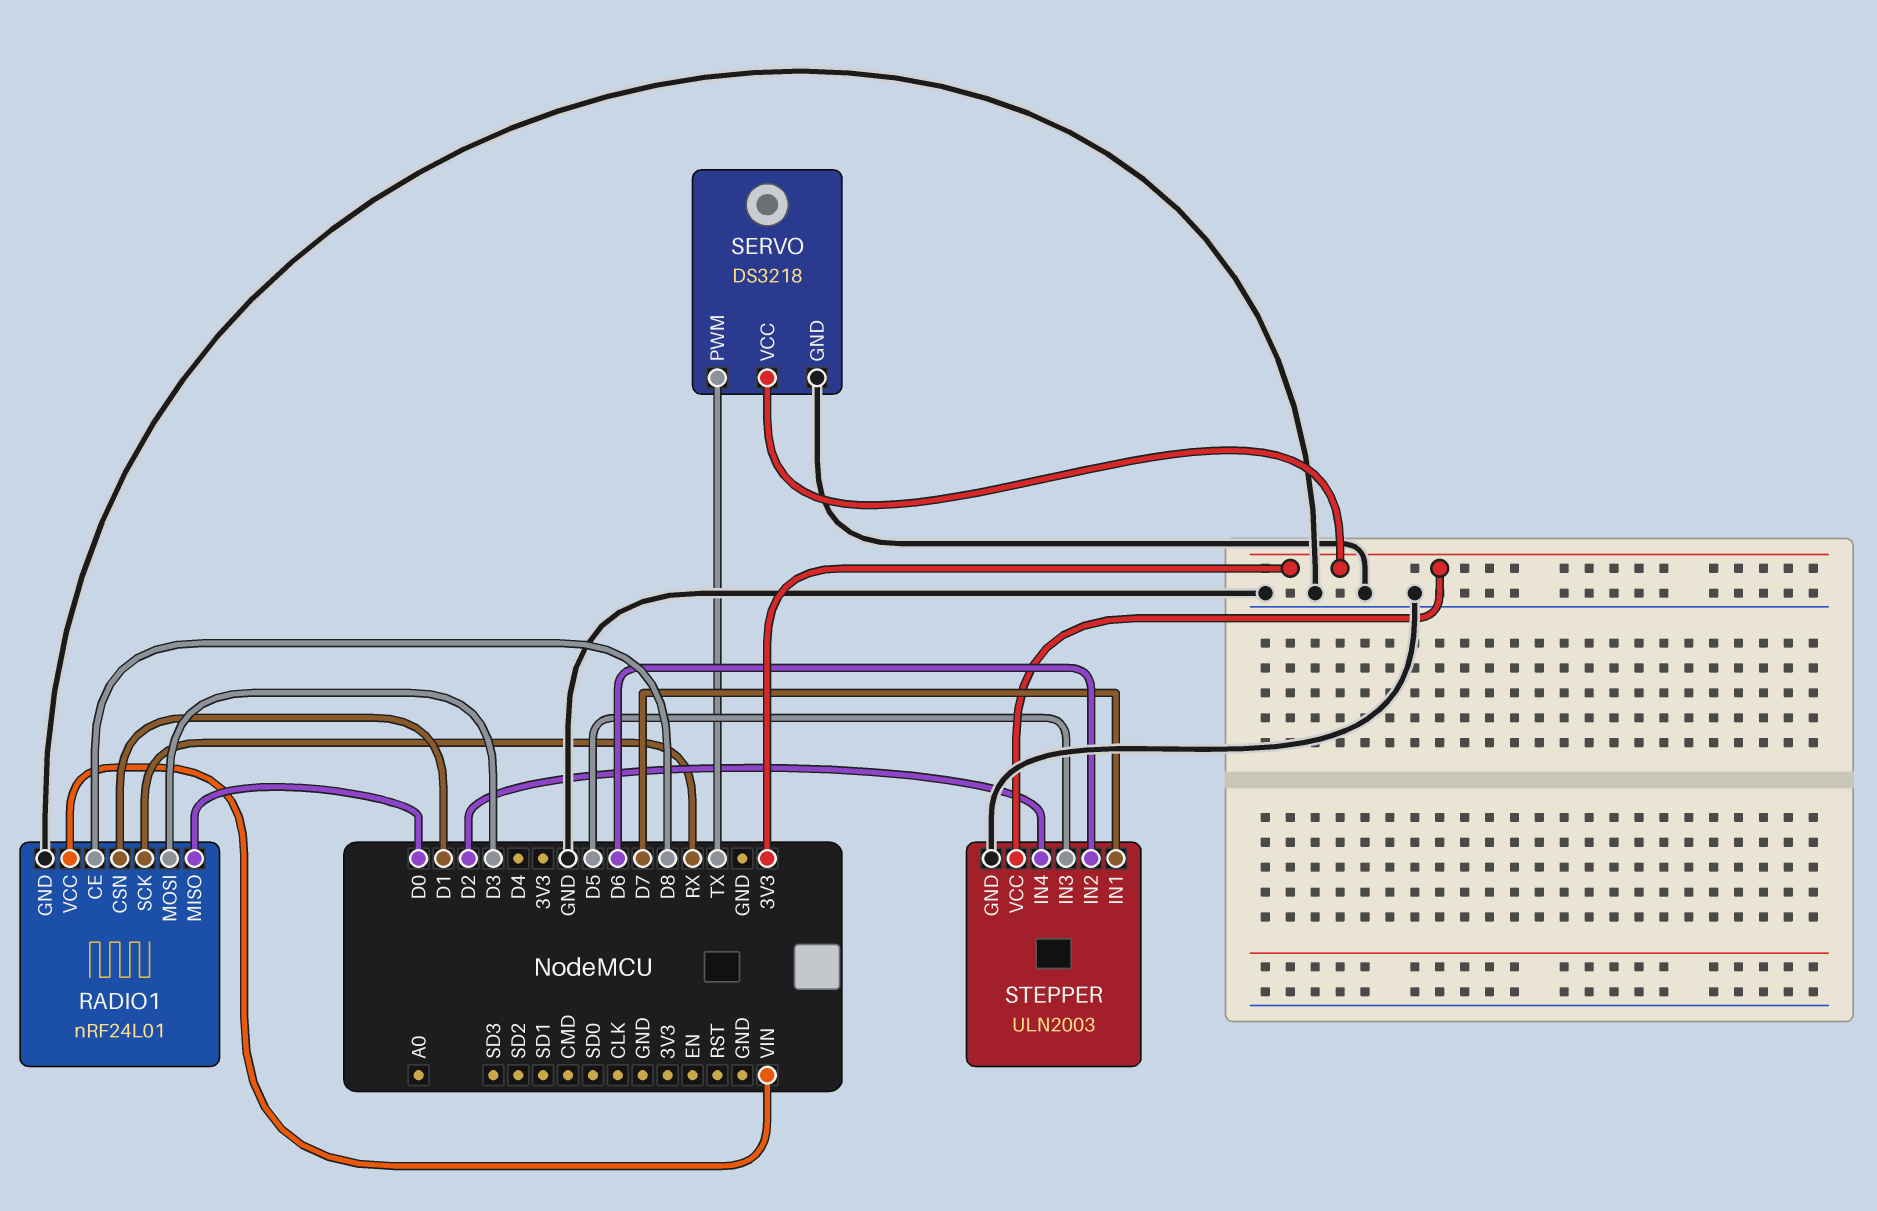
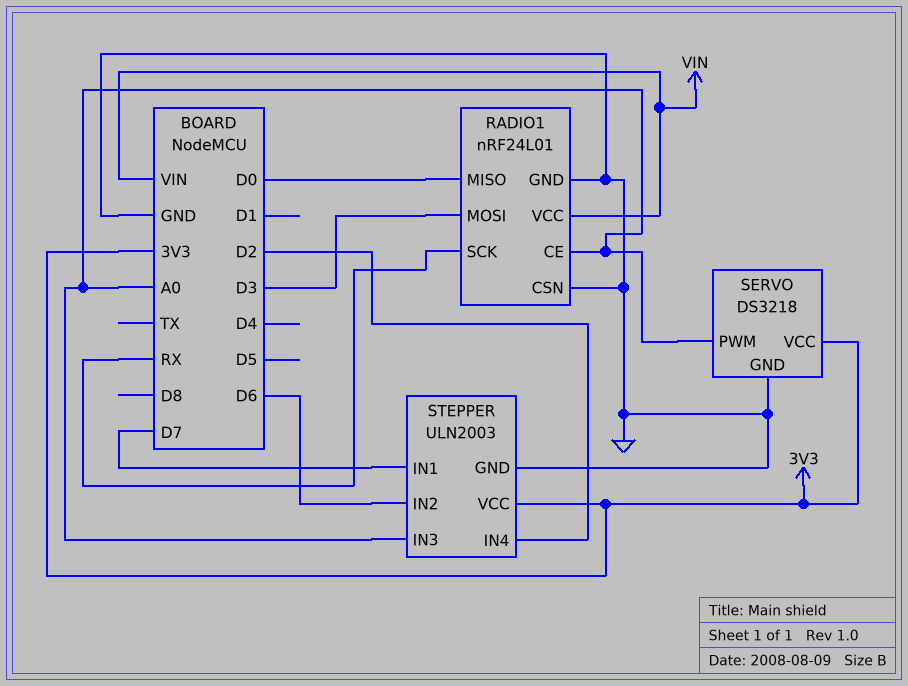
RADIO1 pin CE: D8 -> A0
RADIO1 pin CSN: D1 -> GND
SERVO pin PWM: TX -> A0
STEPPER pin IN3: D5 -> A0

